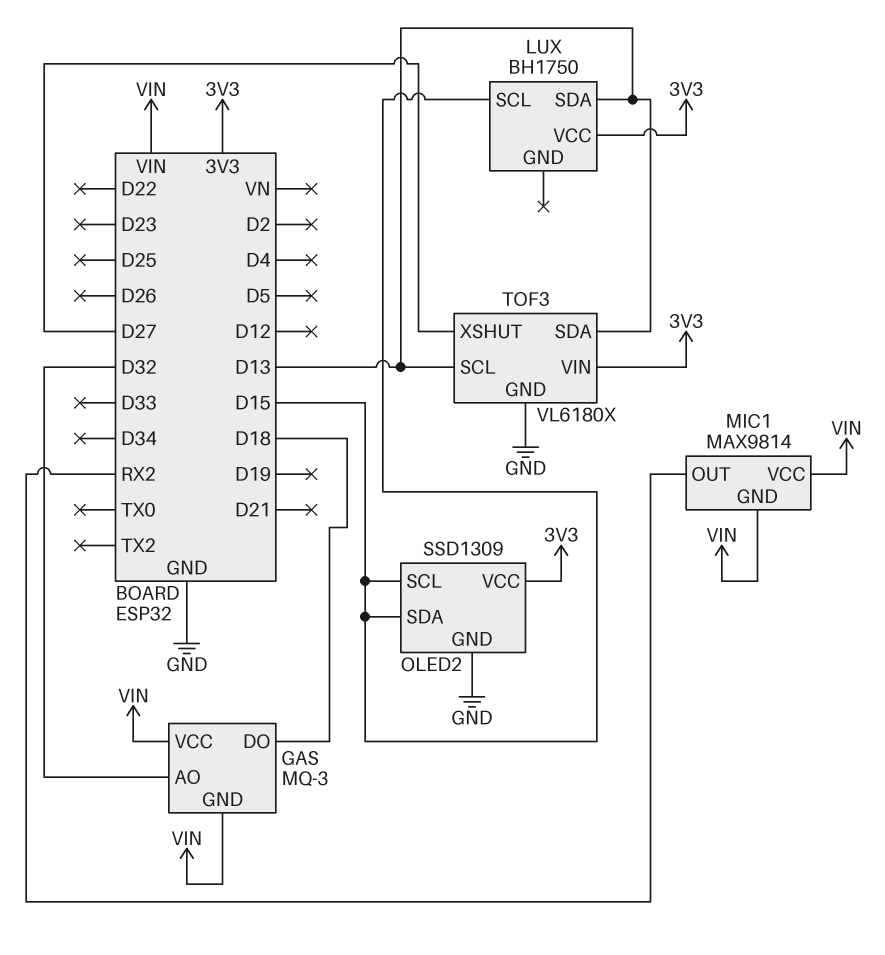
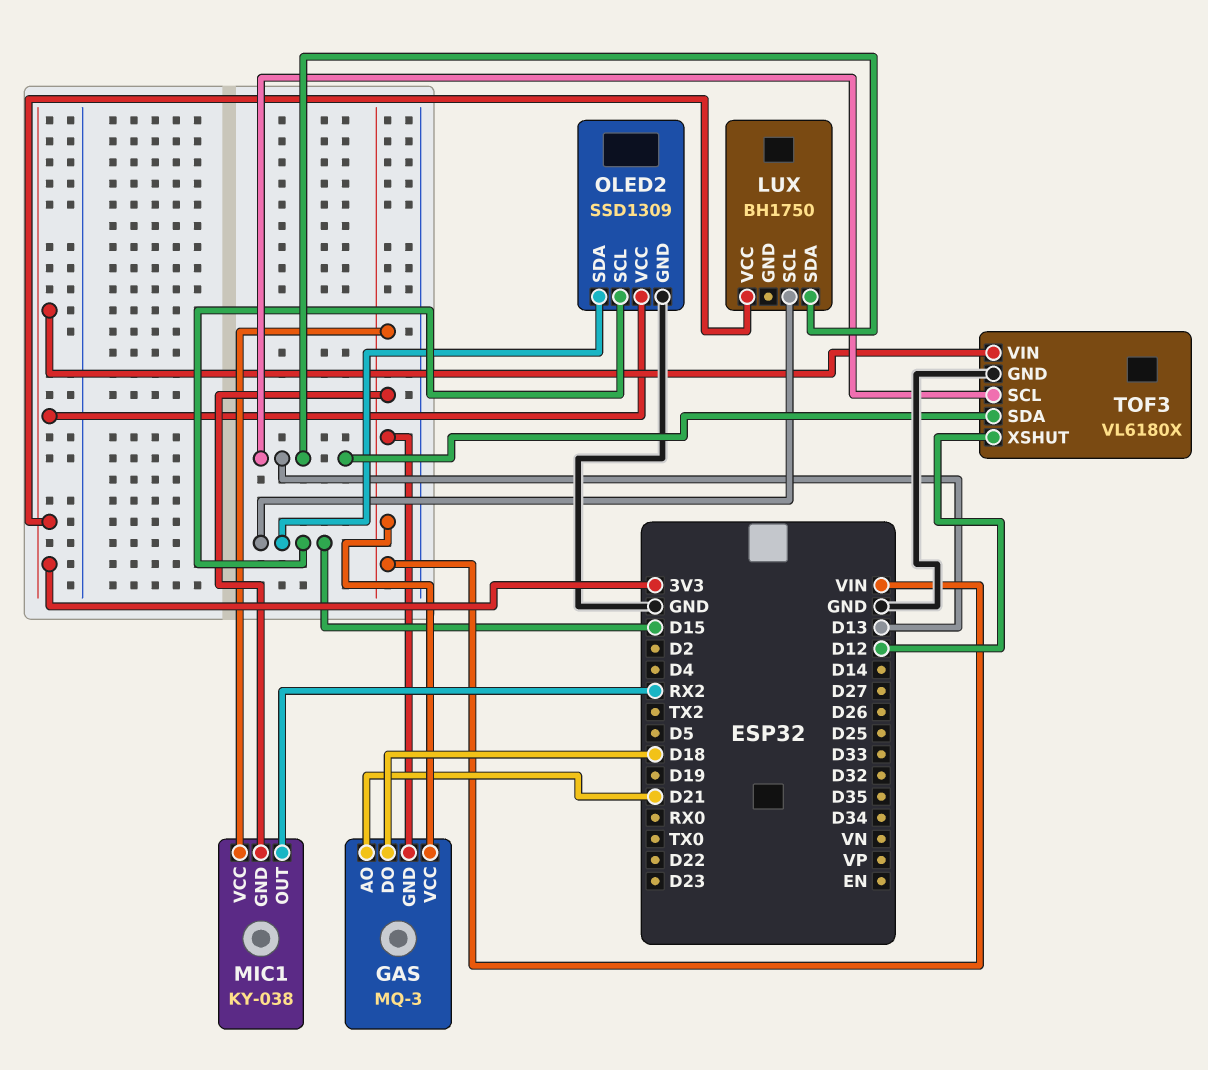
GAS pin AO: D32 -> D21
MIC1: MAX9814 -> KY-038
TOF3 pin XSHUT: D27 -> D12

